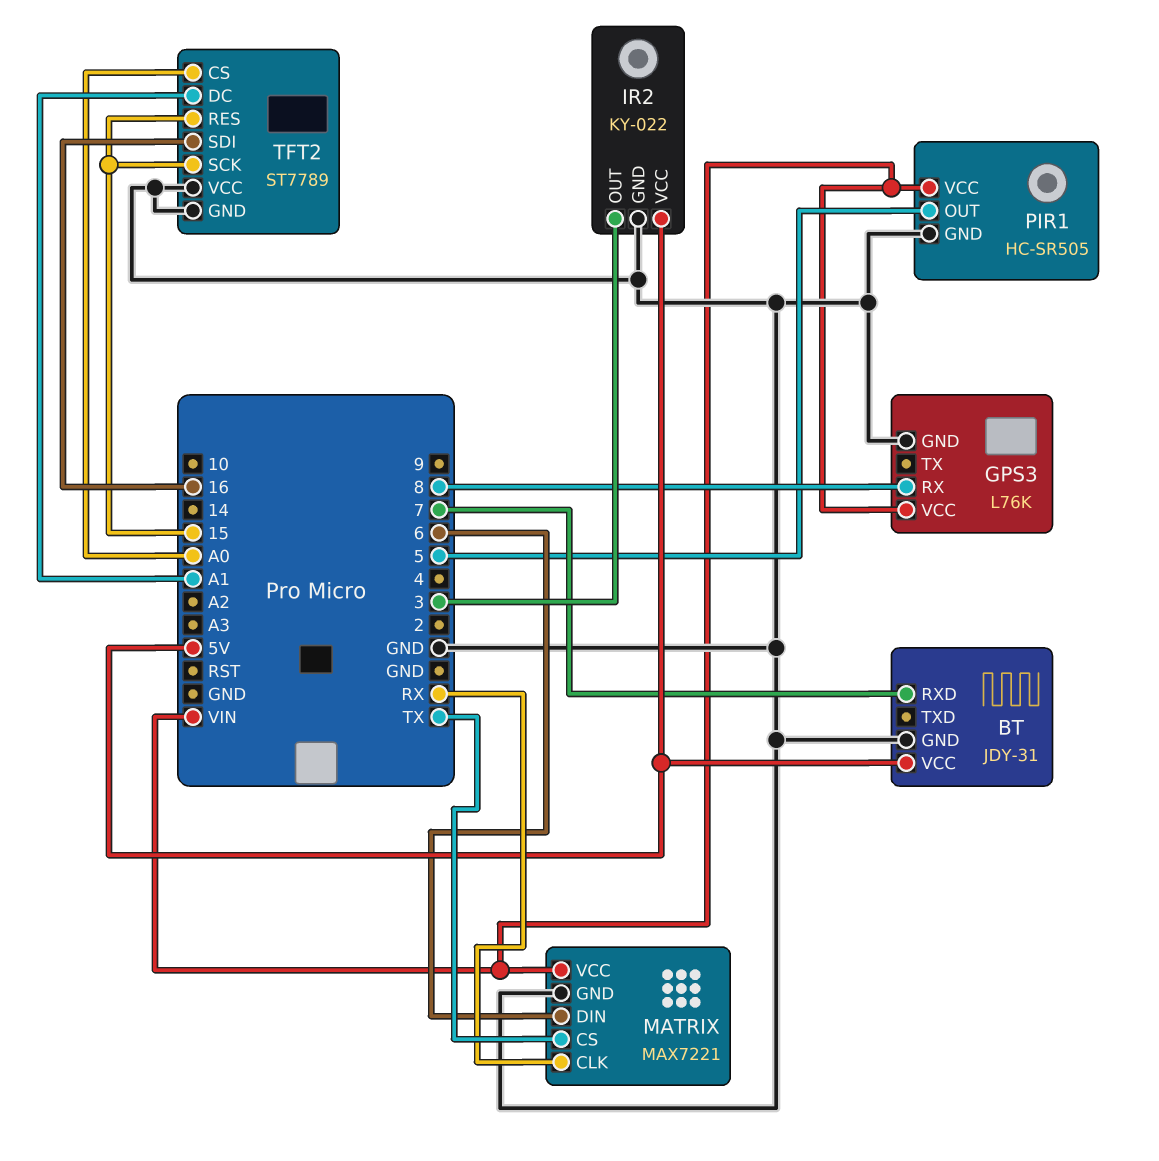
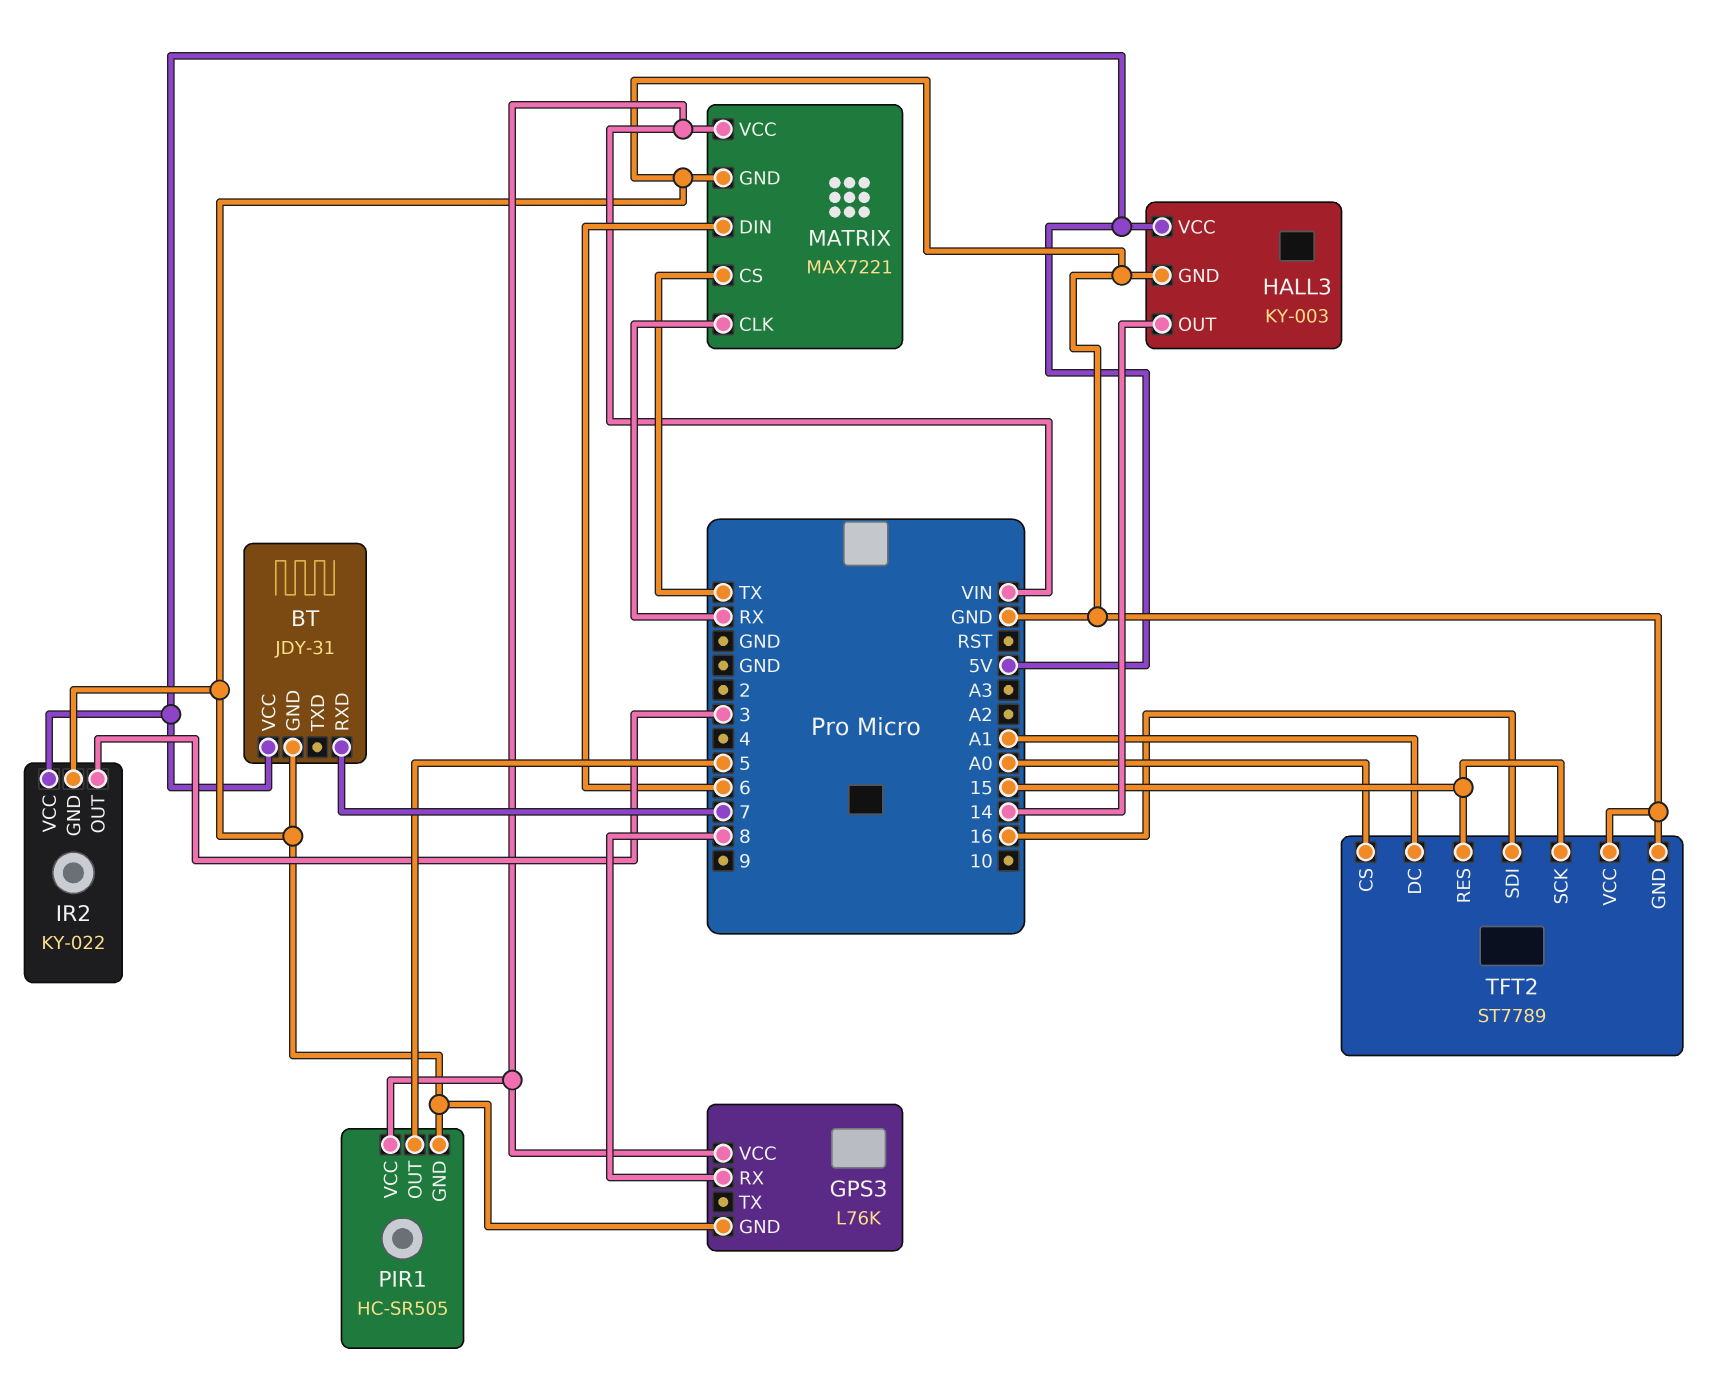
HALL3: none -> KY-003
HALL3 pin GND: none -> GND
HALL3 pin OUT: none -> 14
HALL3 pin VCC: none -> 5V

